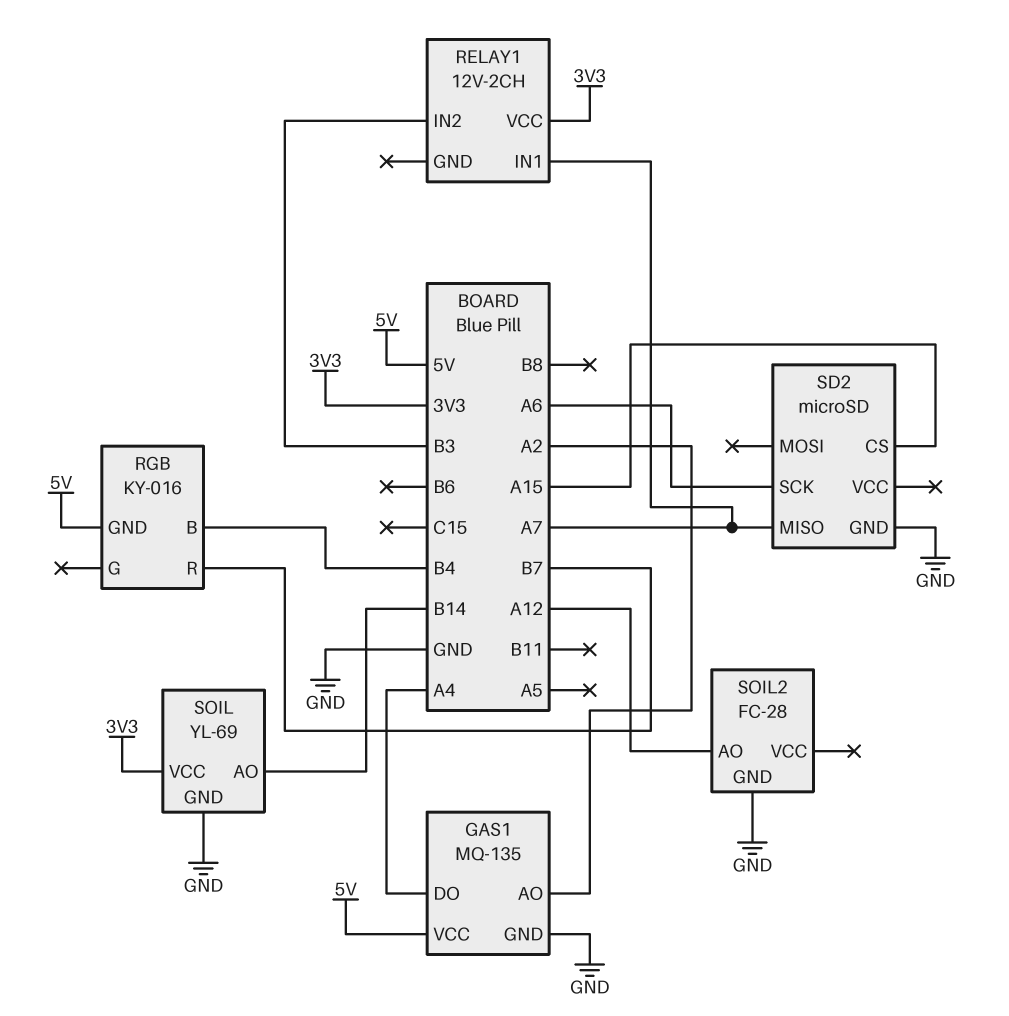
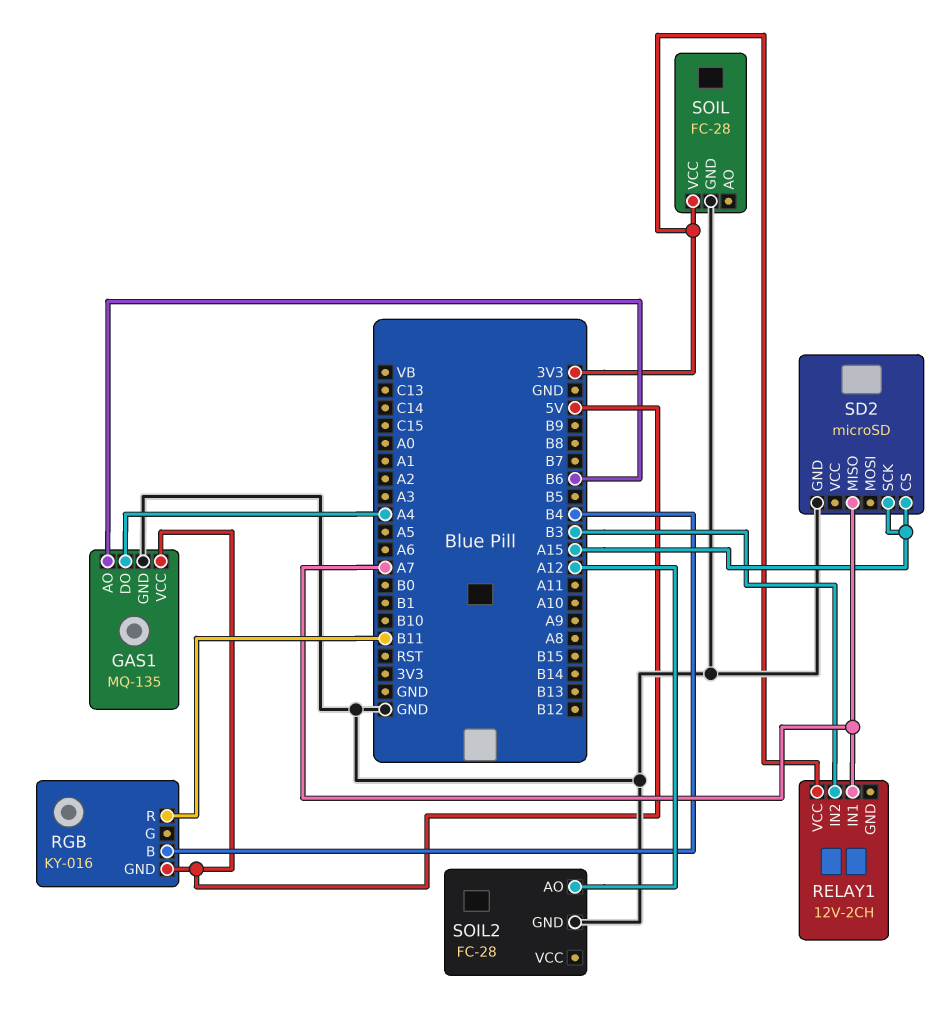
GAS1 pin AO: A2 -> B6
RGB pin R: B7 -> B11
SD2 pin SCK: A6 -> A15
SOIL: YL-69 -> FC-28
SOIL pin AO: B14 -> none

